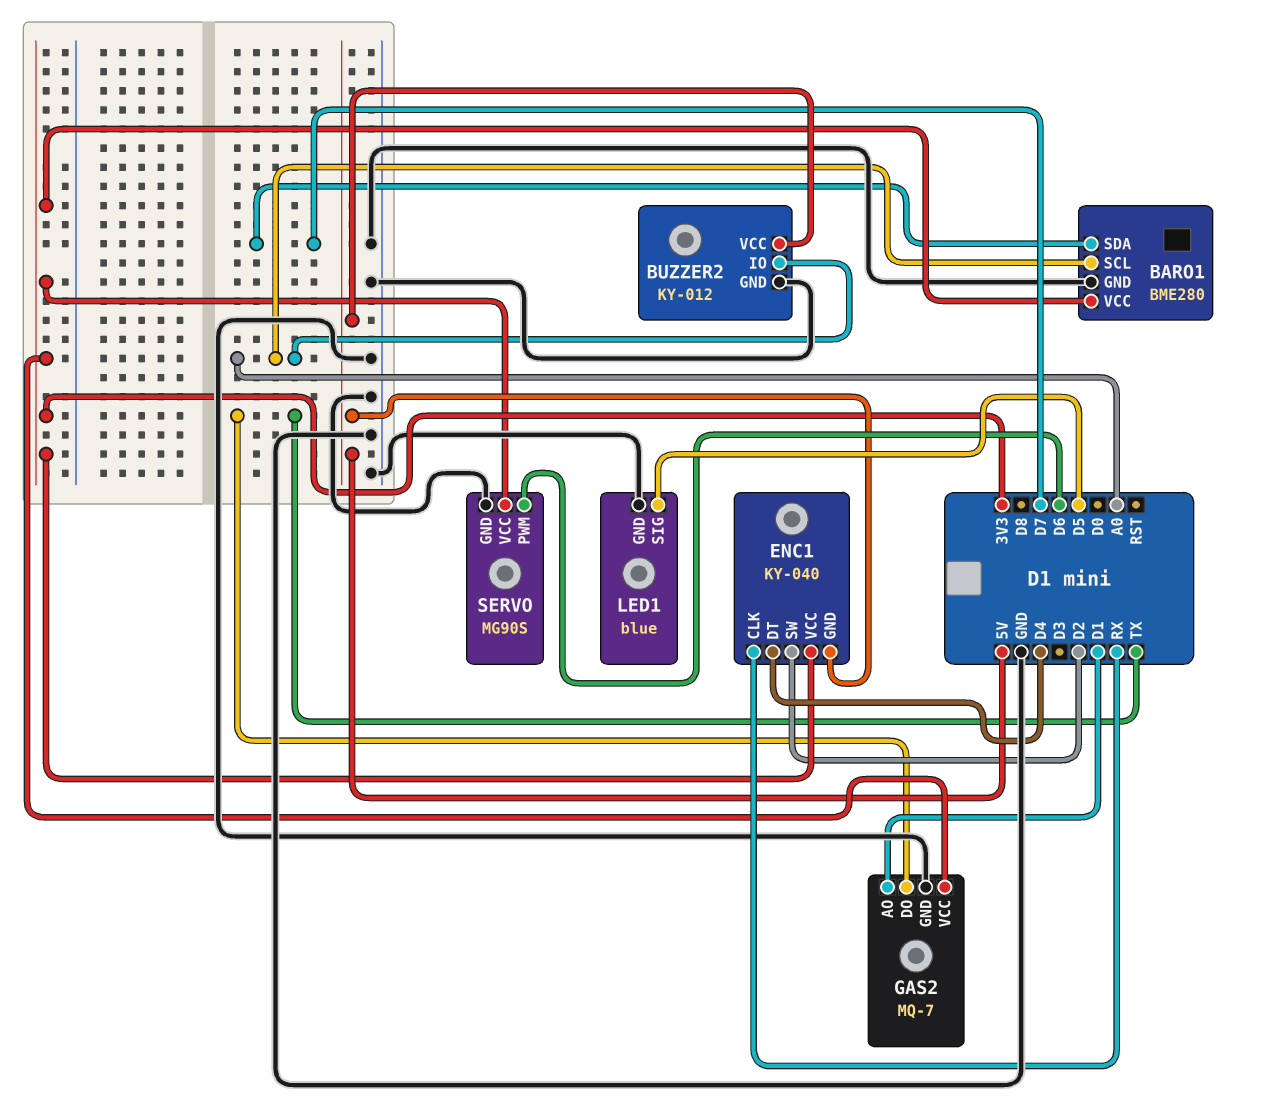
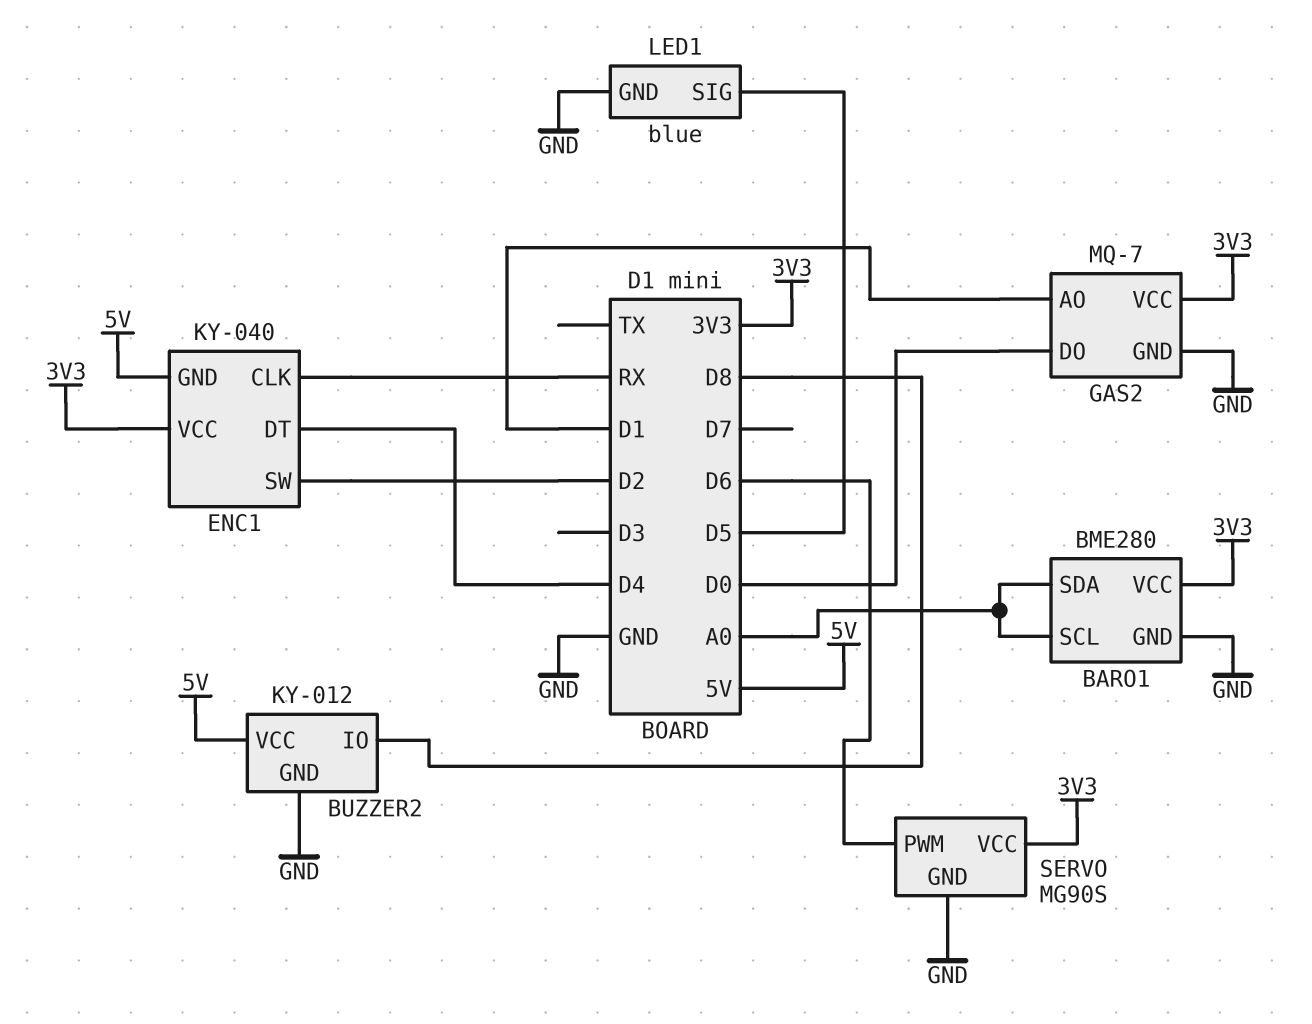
BARO1 pin SDA: D7 -> A0
BUZZER2 pin IO: A0 -> D8
GAS2 pin DO: TX -> D0

